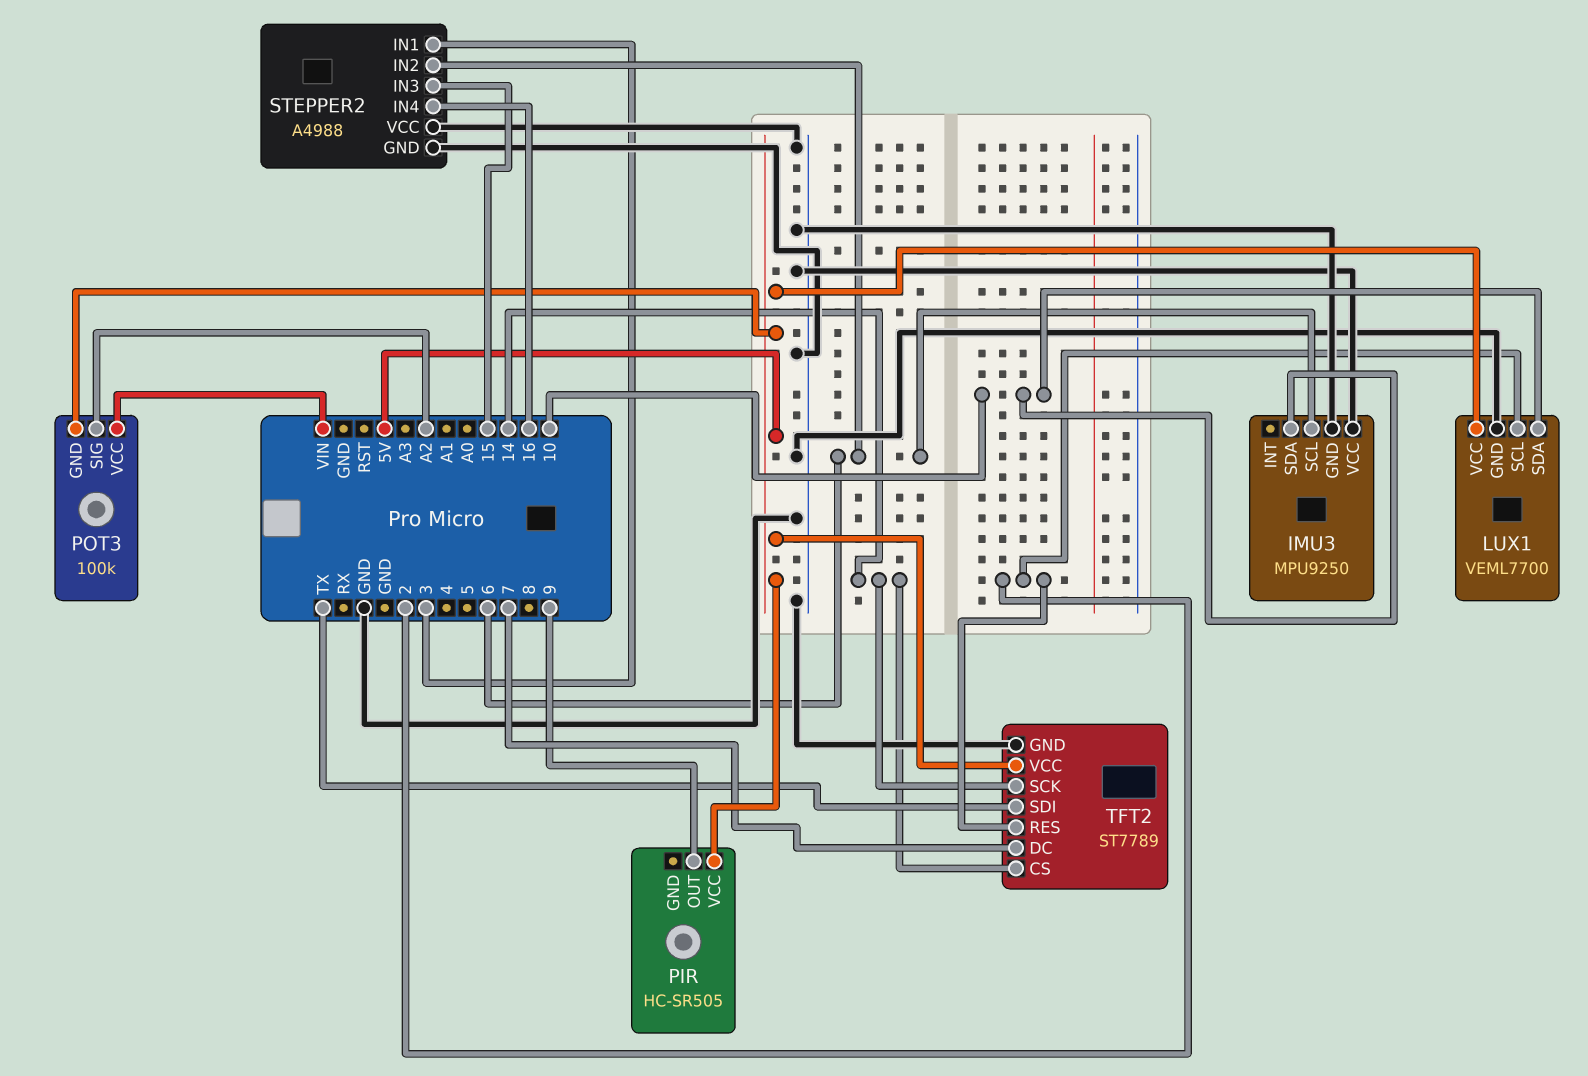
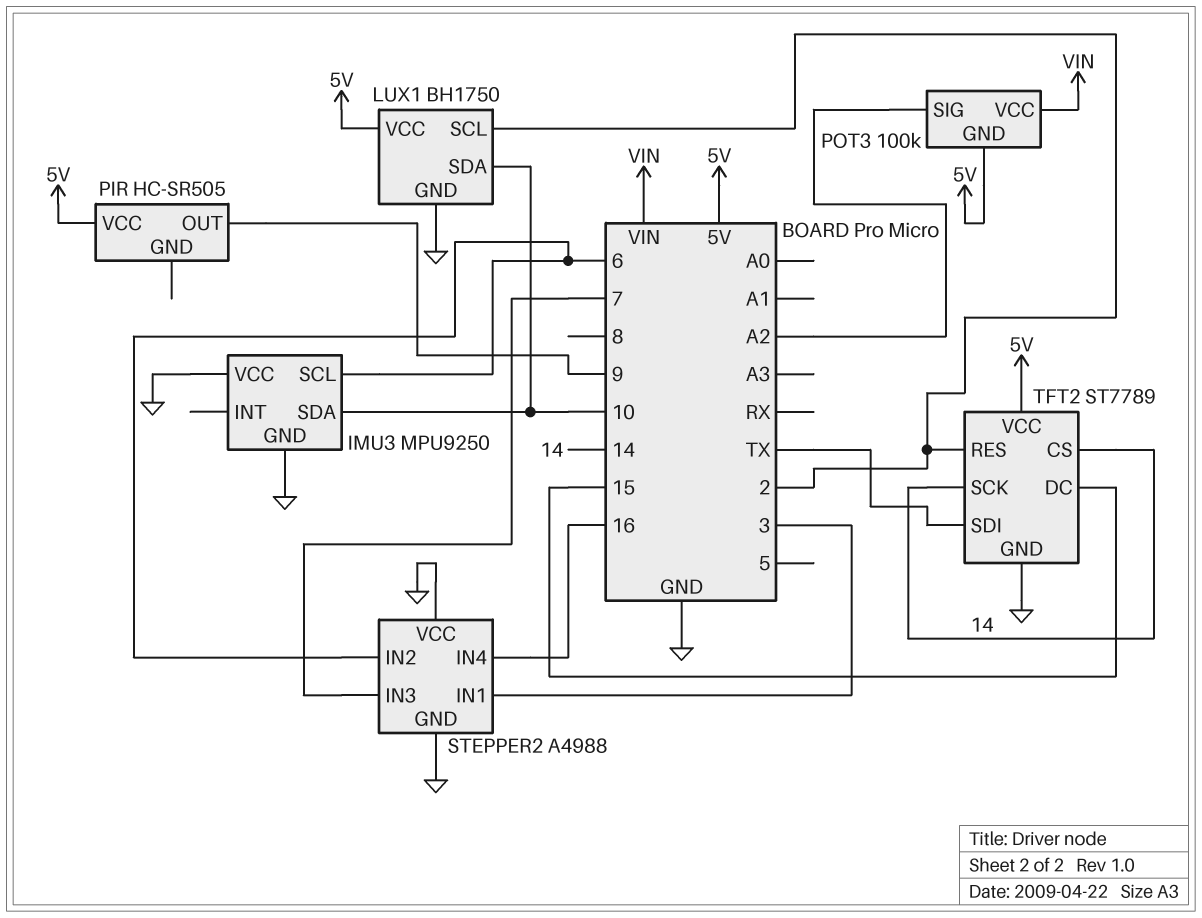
LUX1: VEML7700 -> BH1750
STEPPER2 pin IN3: 15 -> 7
TFT2 pin DC: 7 -> 15

